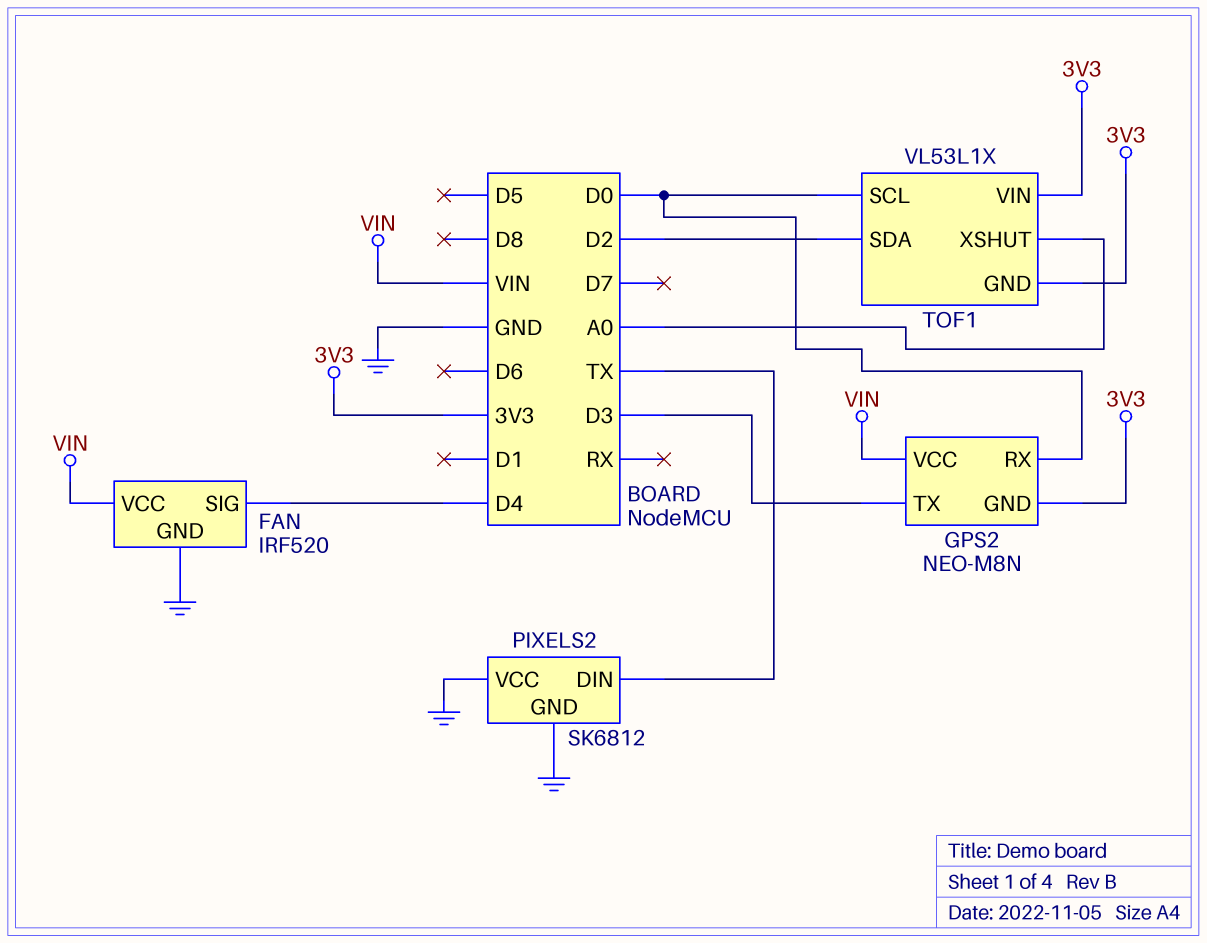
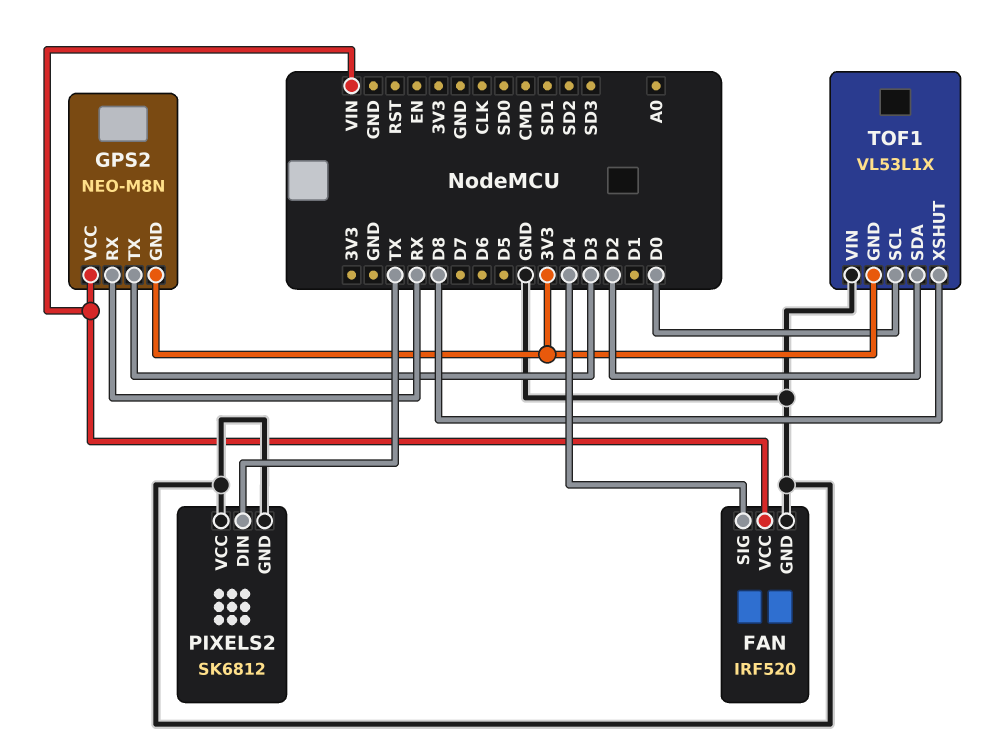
GPS2 pin RX: D0 -> RX
TOF1 pin VIN: 3V3 -> GND
TOF1 pin XSHUT: A0 -> D8

